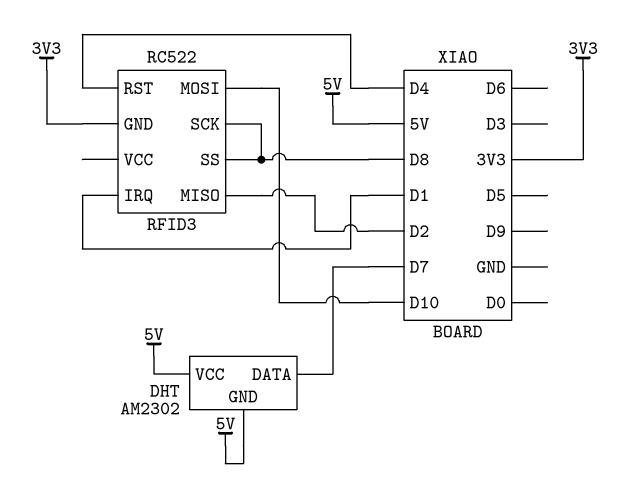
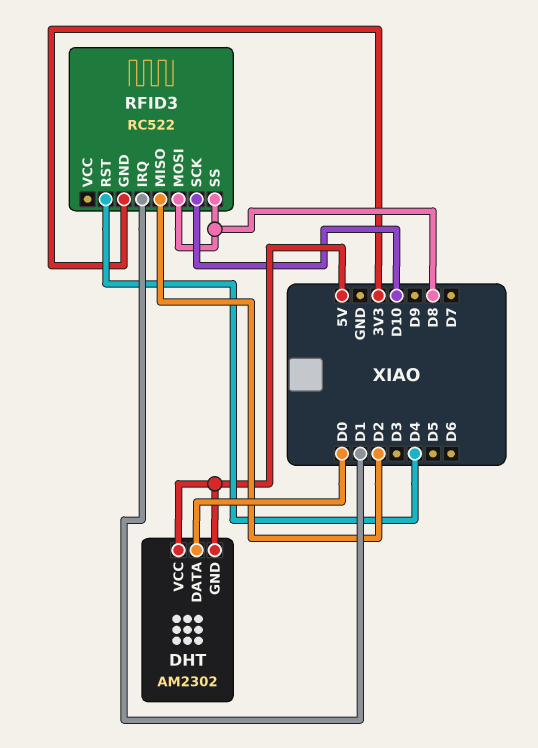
DHT pin DATA: D7 -> D0
RFID3 pin MOSI: D10 -> D8
RFID3 pin SCK: D8 -> D10

